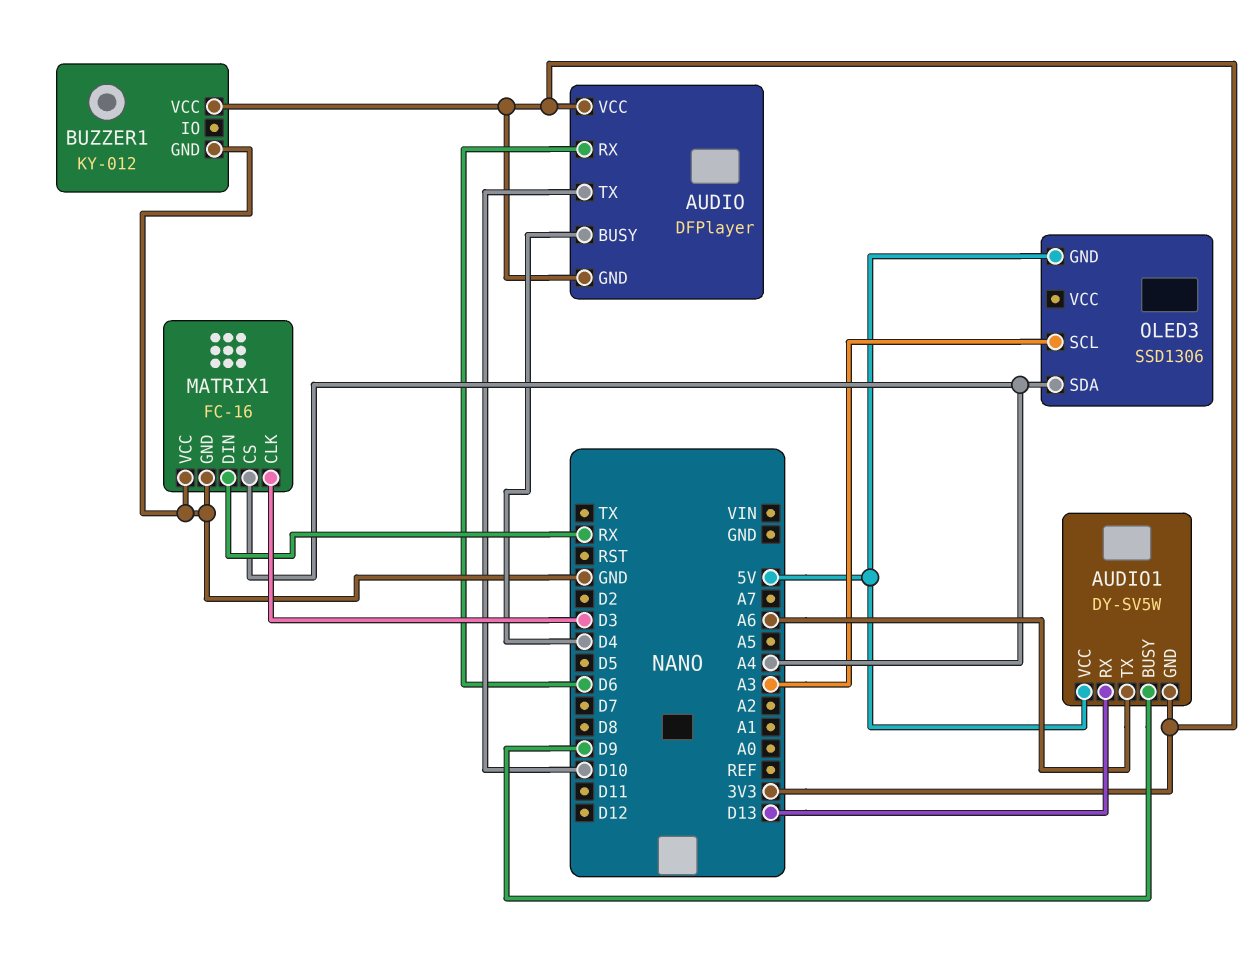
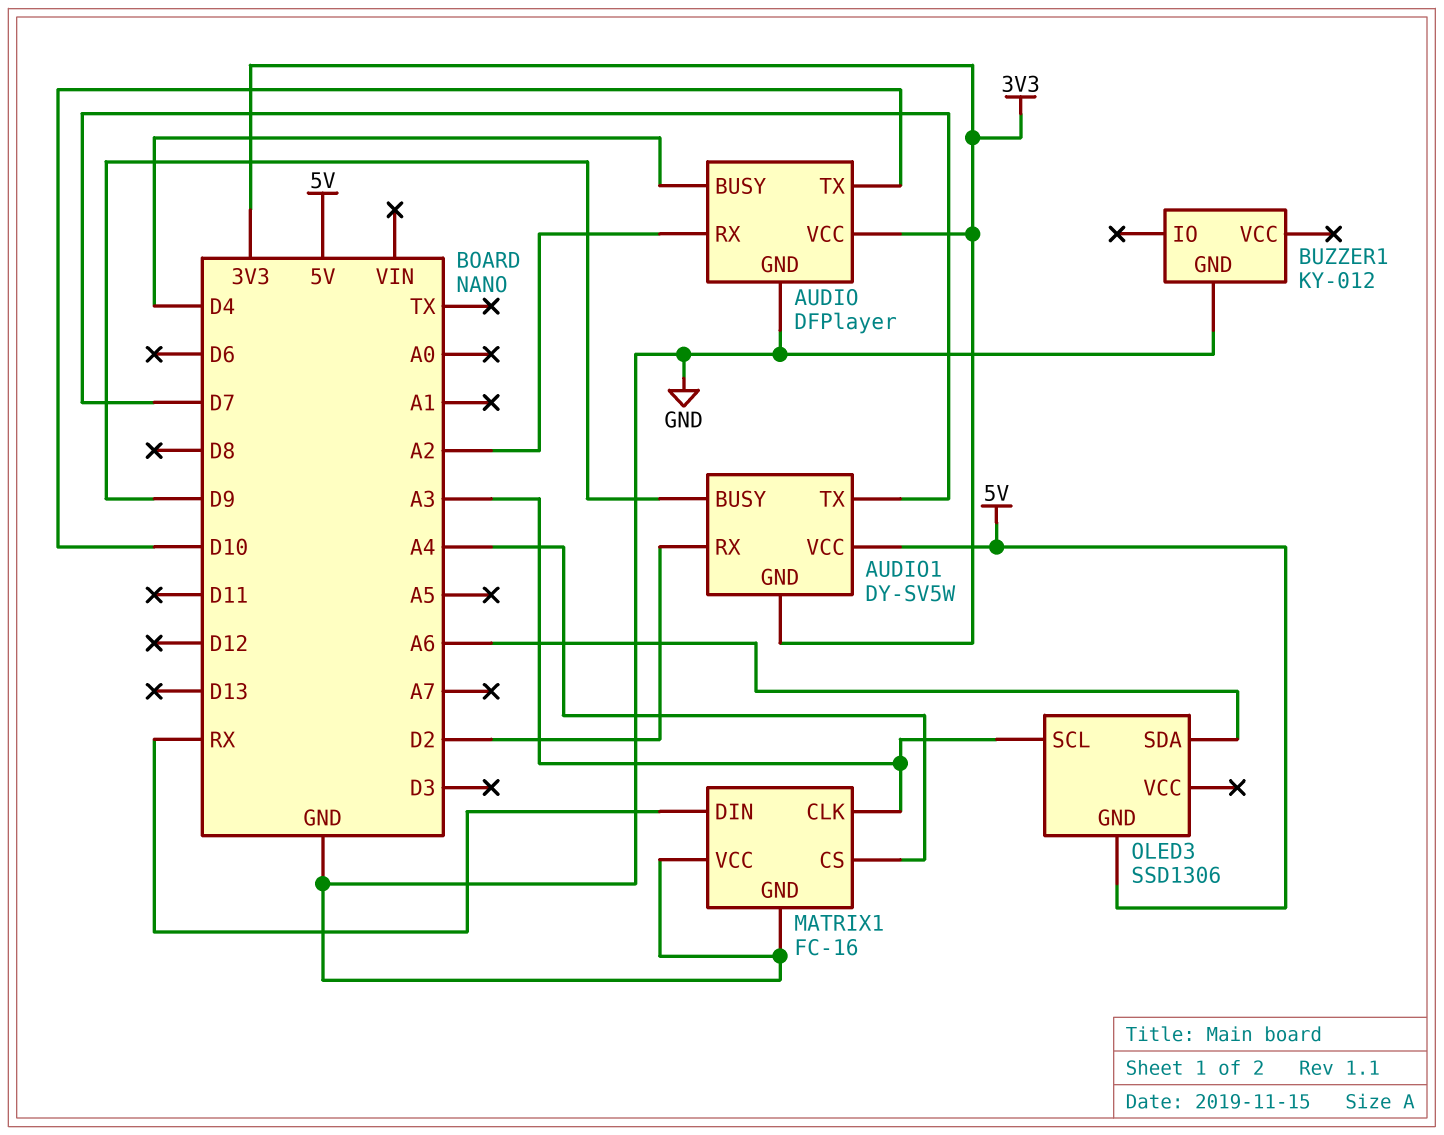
AUDIO pin GND: 3V3 -> GND
AUDIO pin RX: D6 -> A2
AUDIO1 pin RX: D13 -> D2
AUDIO1 pin TX: A6 -> D7
BUZZER1 pin VCC: 3V3 -> none
MATRIX1 pin CLK: D3 -> A3
OLED3 pin SDA: A4 -> A6

